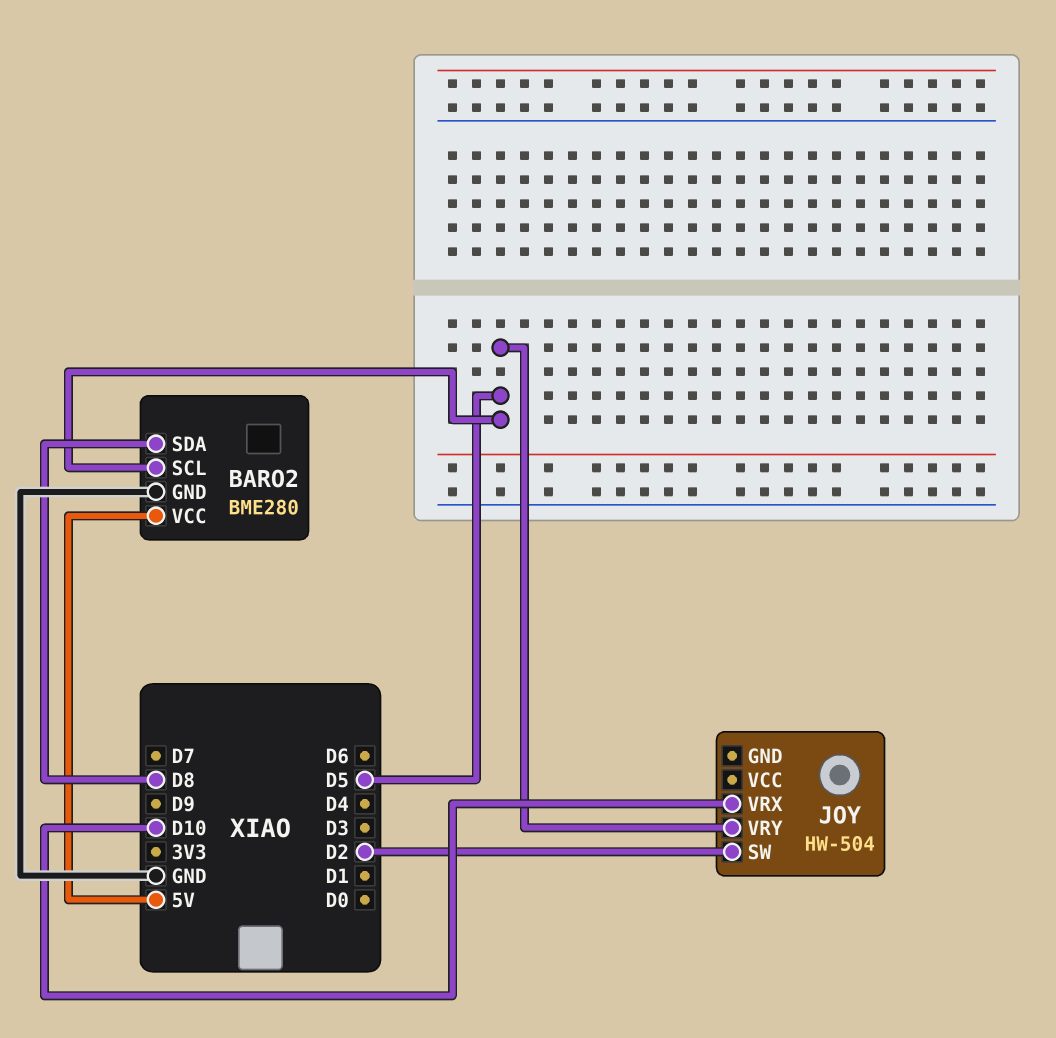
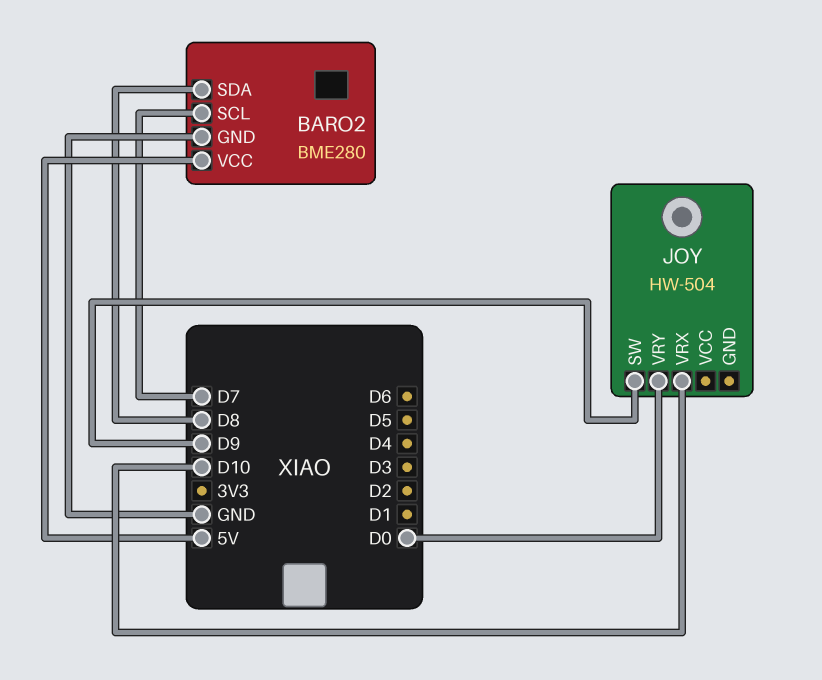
BARO2 pin SCL: D5 -> D7
JOY pin SW: D2 -> D9
JOY pin VRY: D5 -> D0

